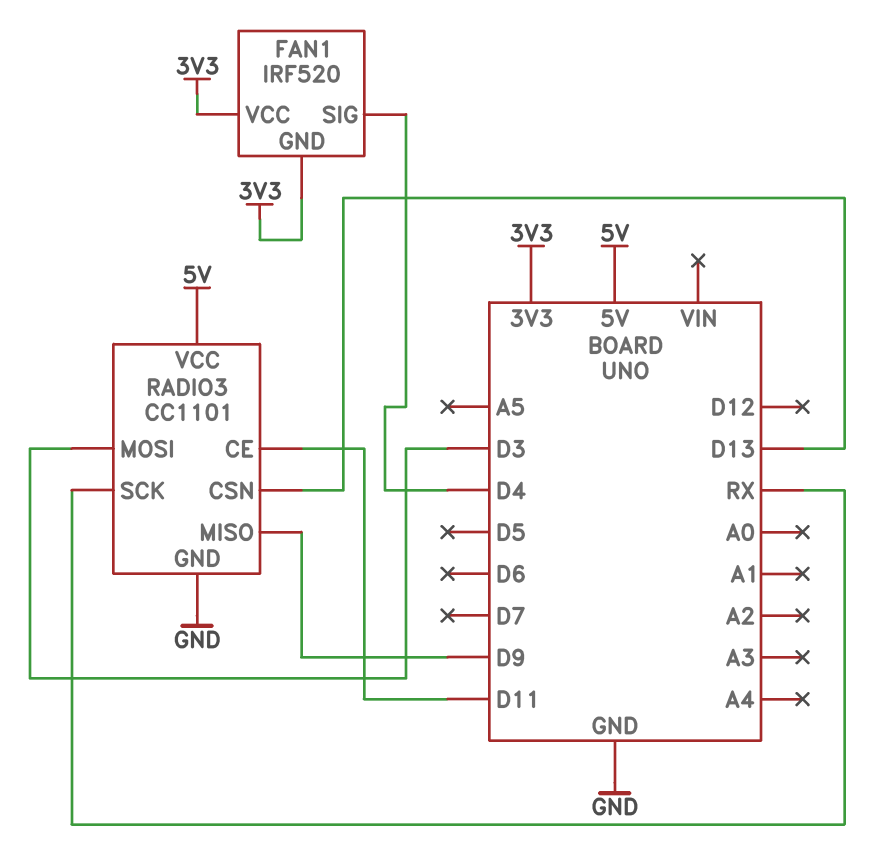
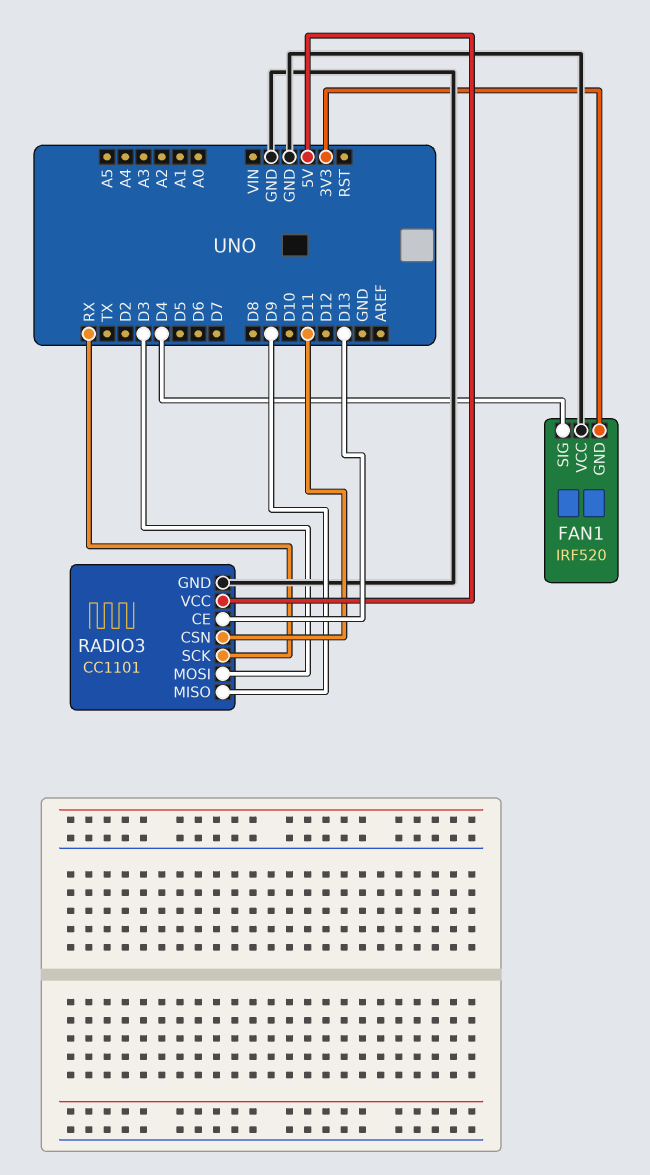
FAN1 pin VCC: 3V3 -> GND
RADIO3 pin CE: D11 -> D13
RADIO3 pin CSN: D13 -> D11

